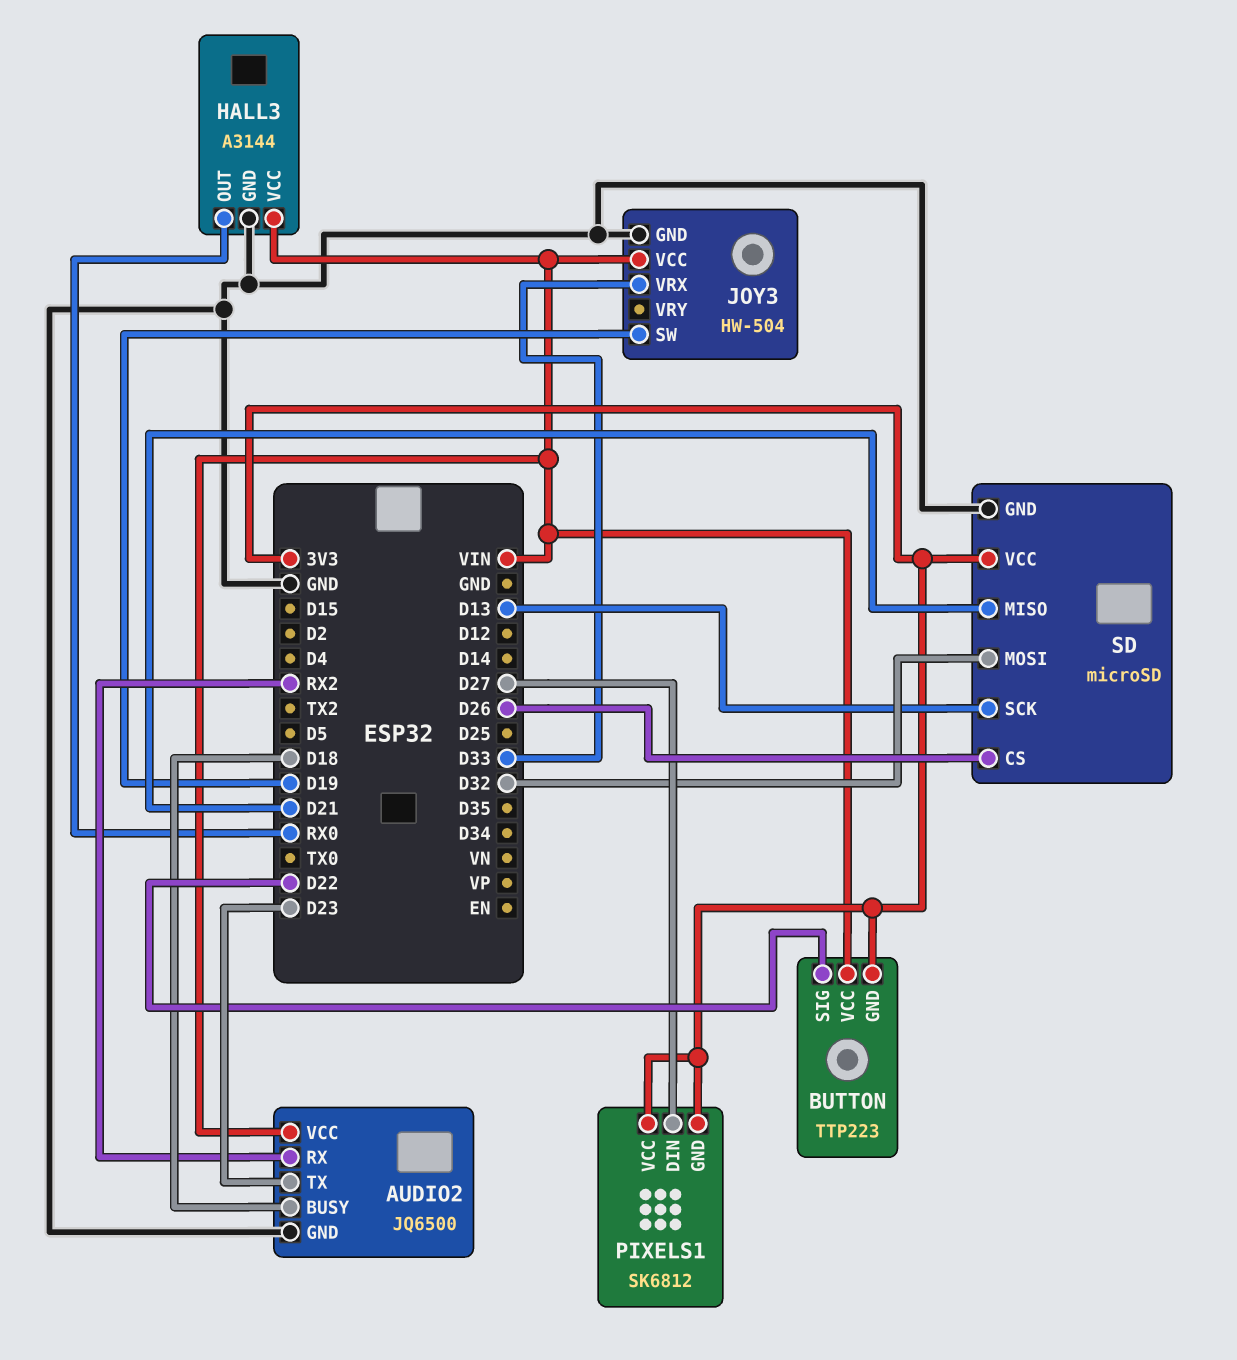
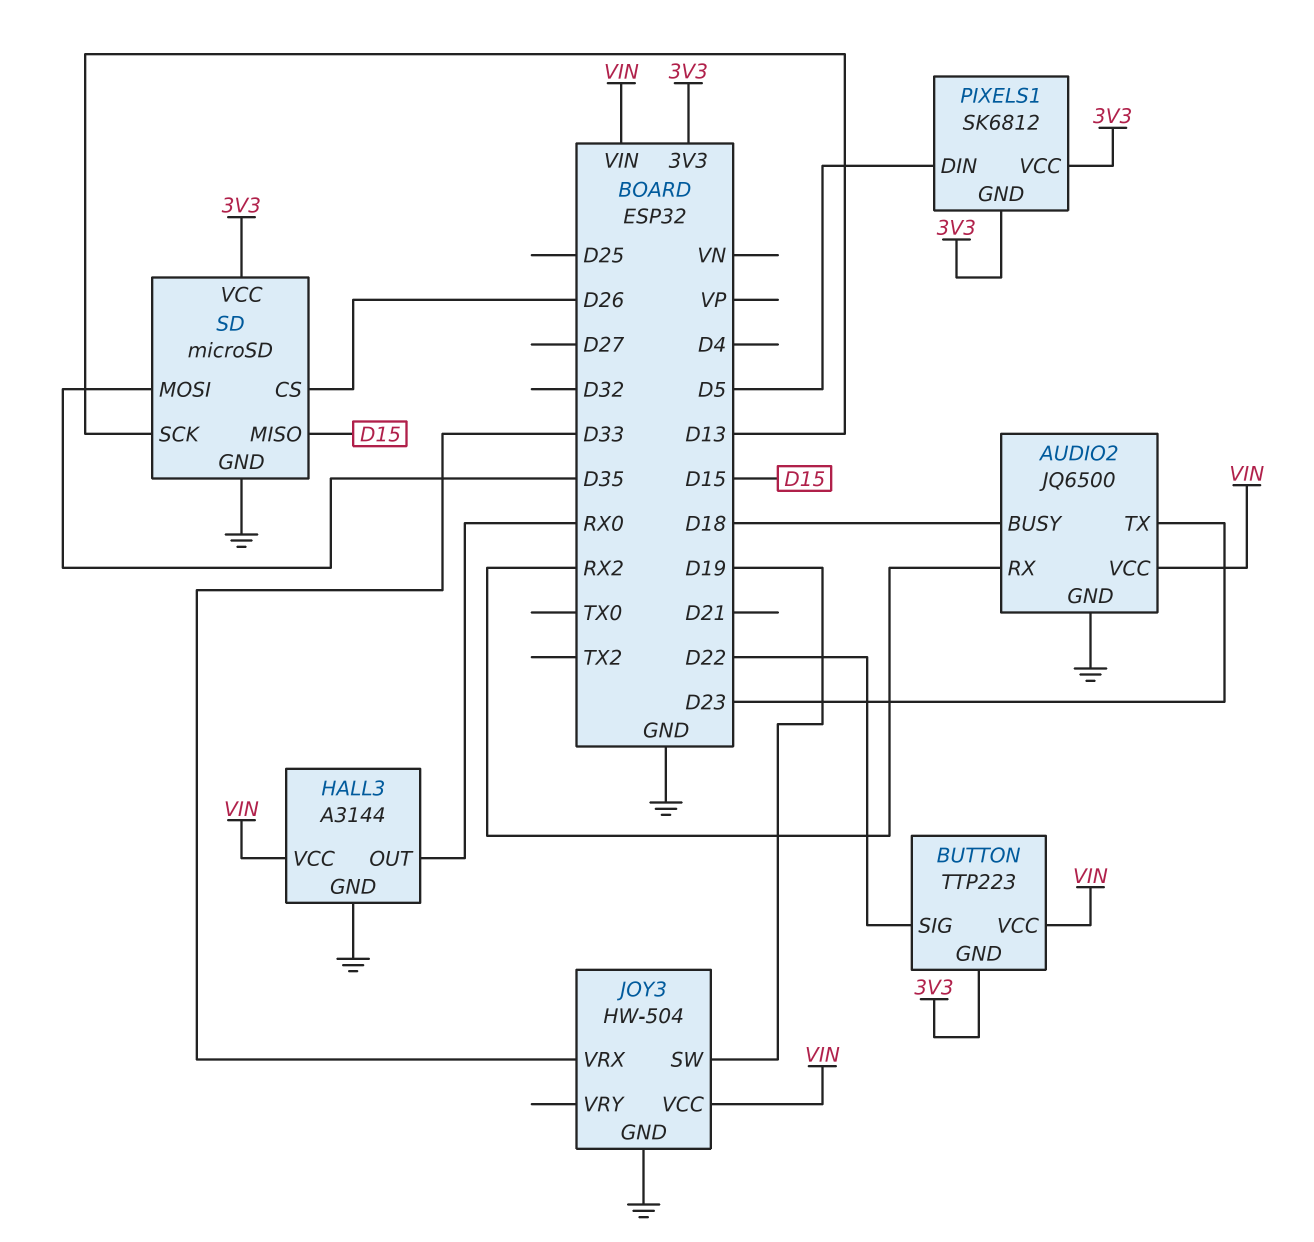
PIXELS1 pin DIN: D27 -> D5
SD pin MISO: D21 -> D15
SD pin MOSI: D32 -> D35

